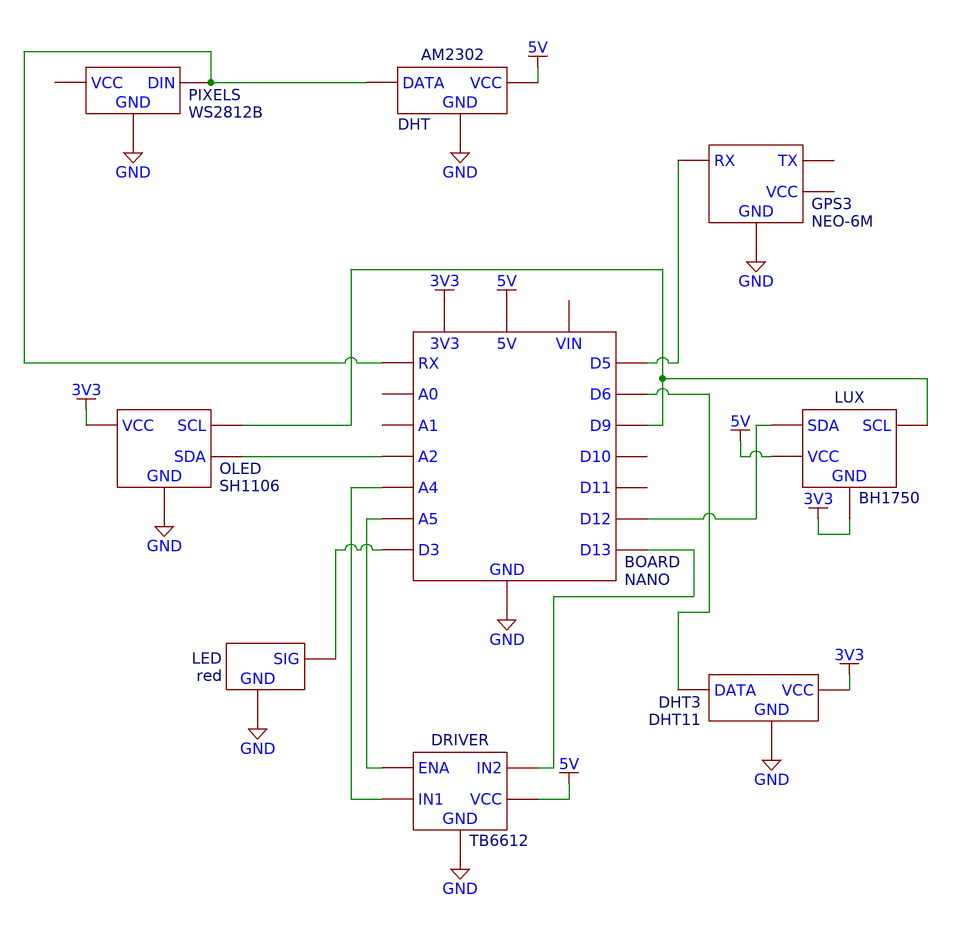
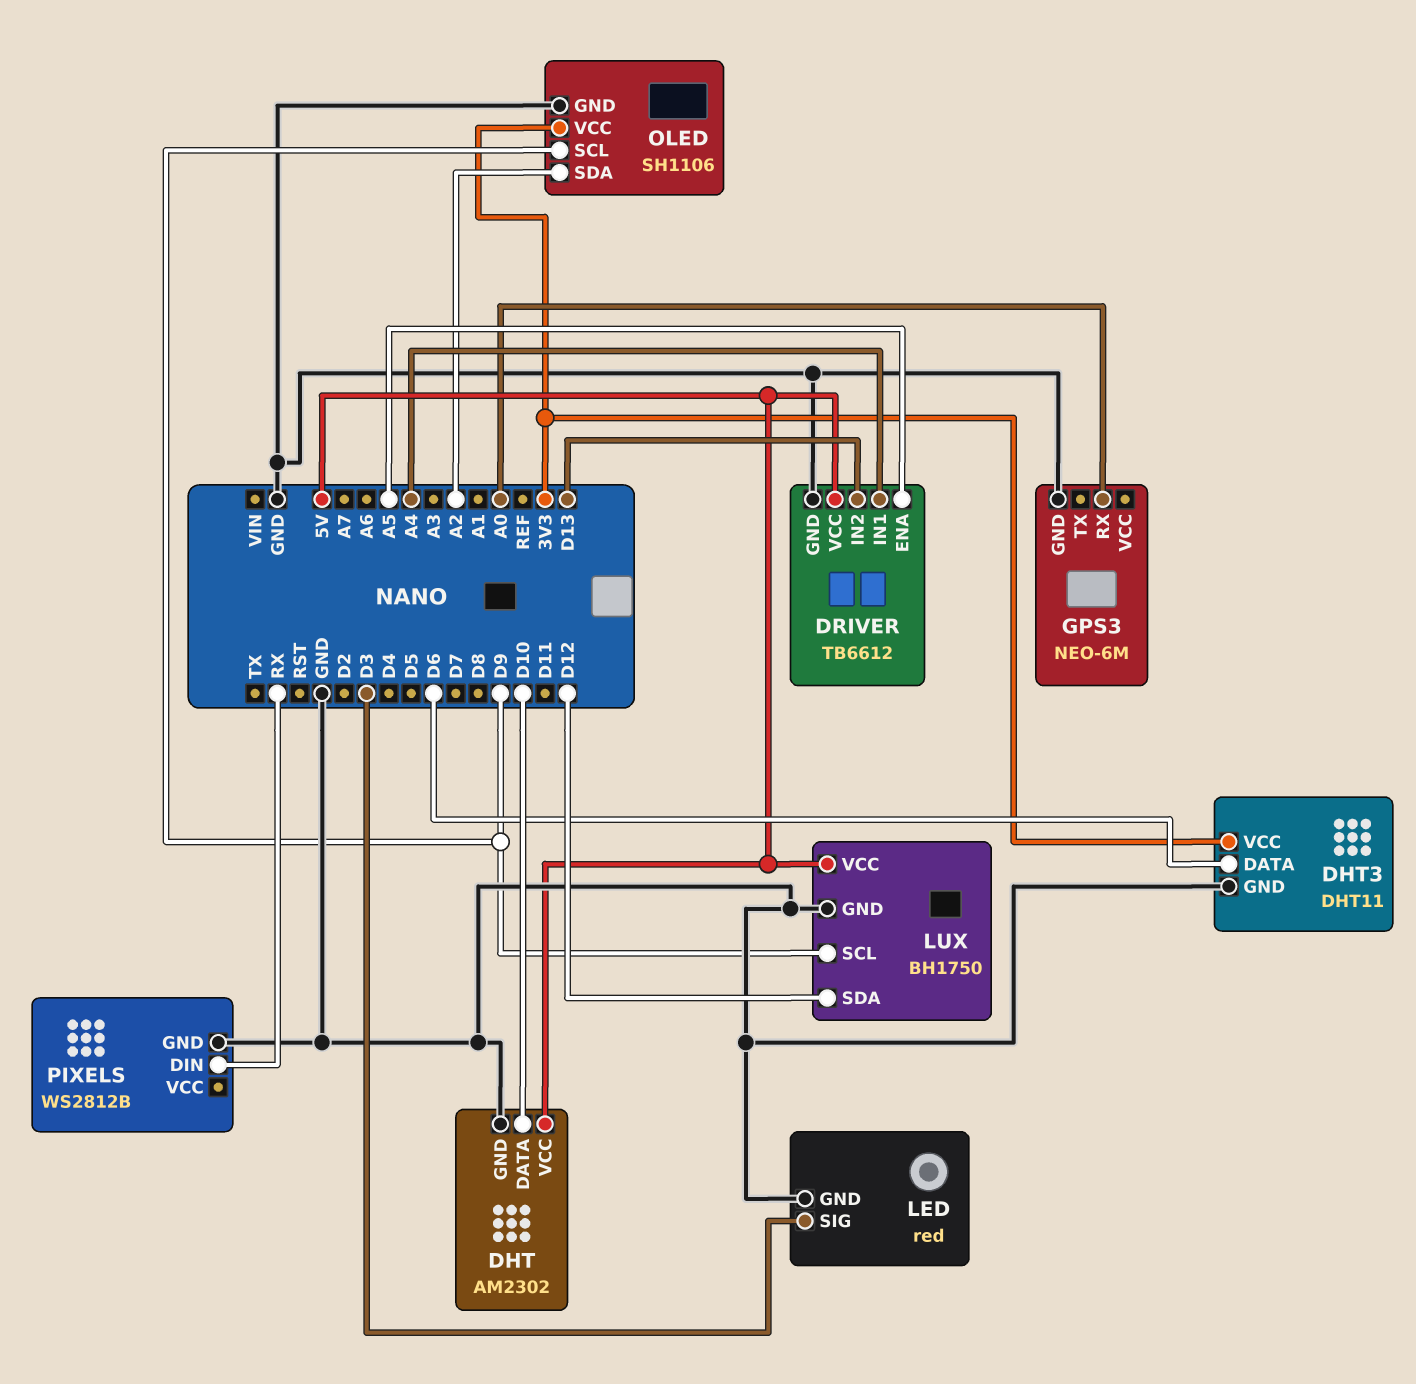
DHT pin DATA: RX -> D10
GPS3 pin RX: D5 -> A0
LUX pin GND: 3V3 -> GND

